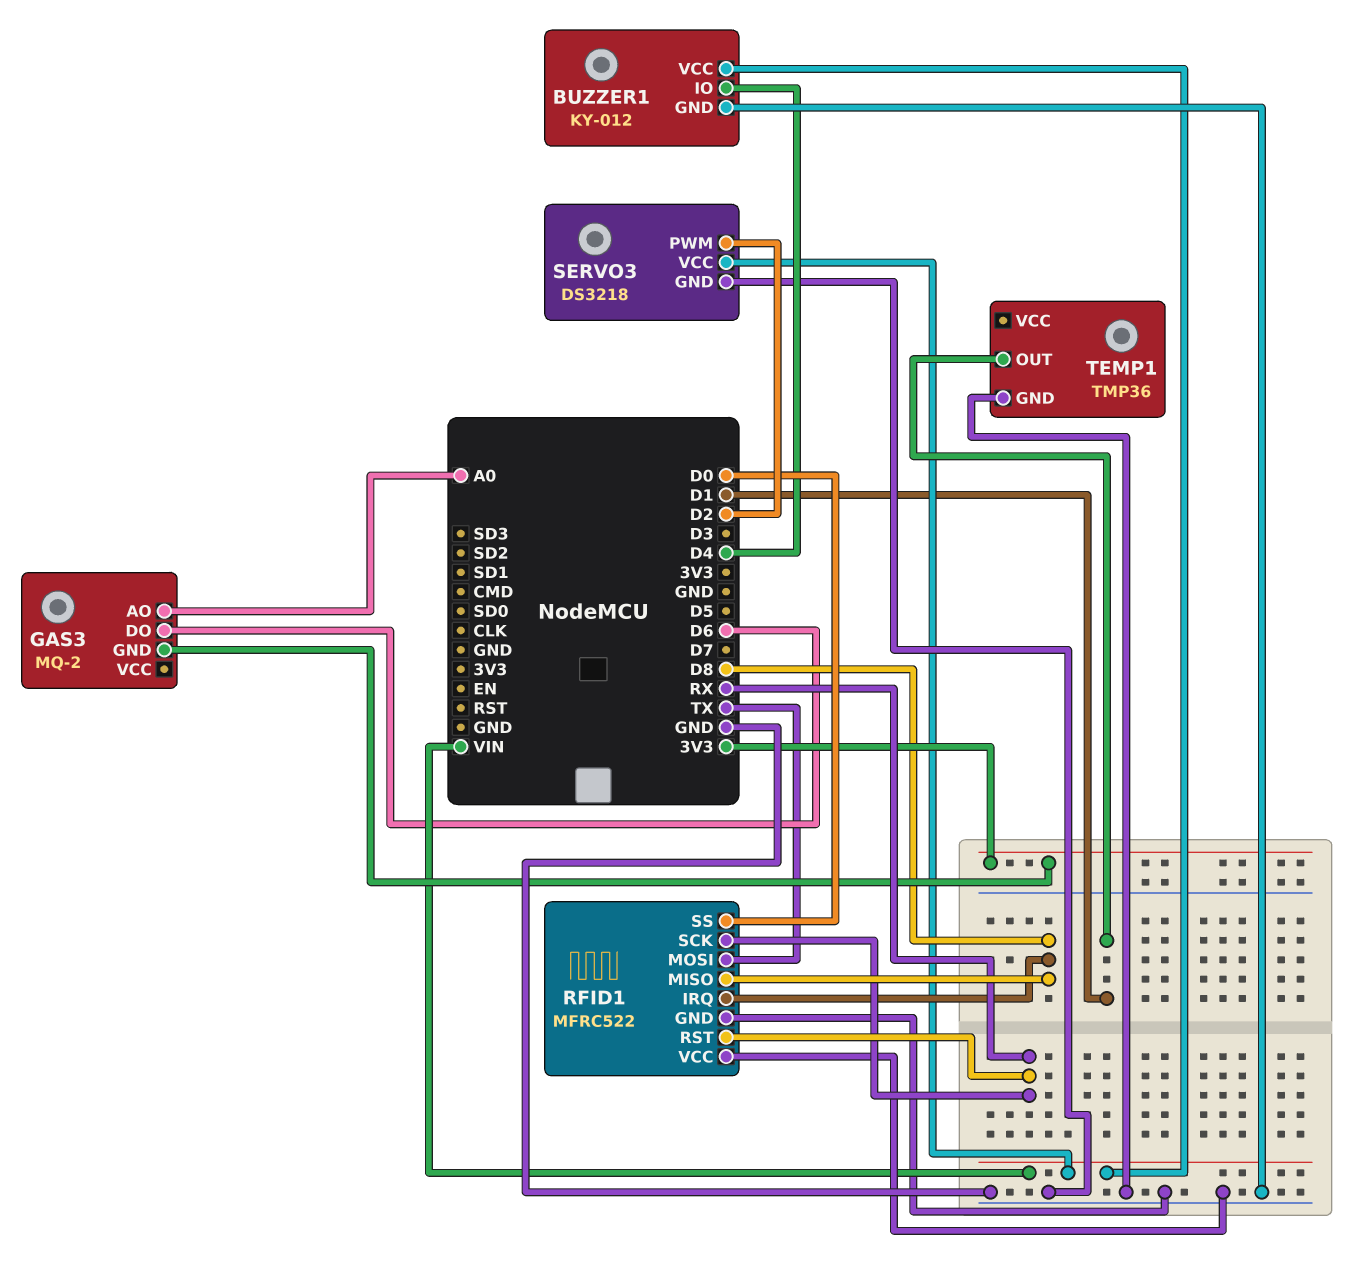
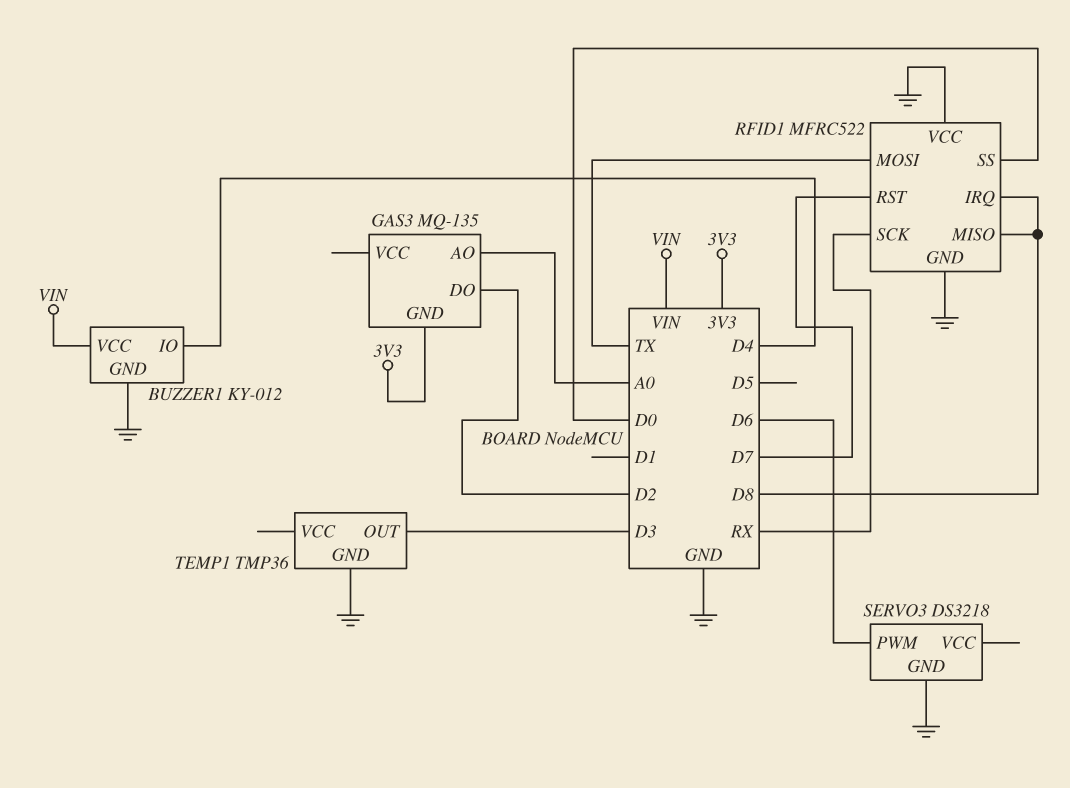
GAS3: MQ-2 -> MQ-135
GAS3 pin DO: D6 -> D2
RFID1 pin RST: RX -> D7
SERVO3 pin PWM: D2 -> D6
SERVO3 pin VCC: VIN -> none
TEMP1 pin OUT: D1 -> D3

